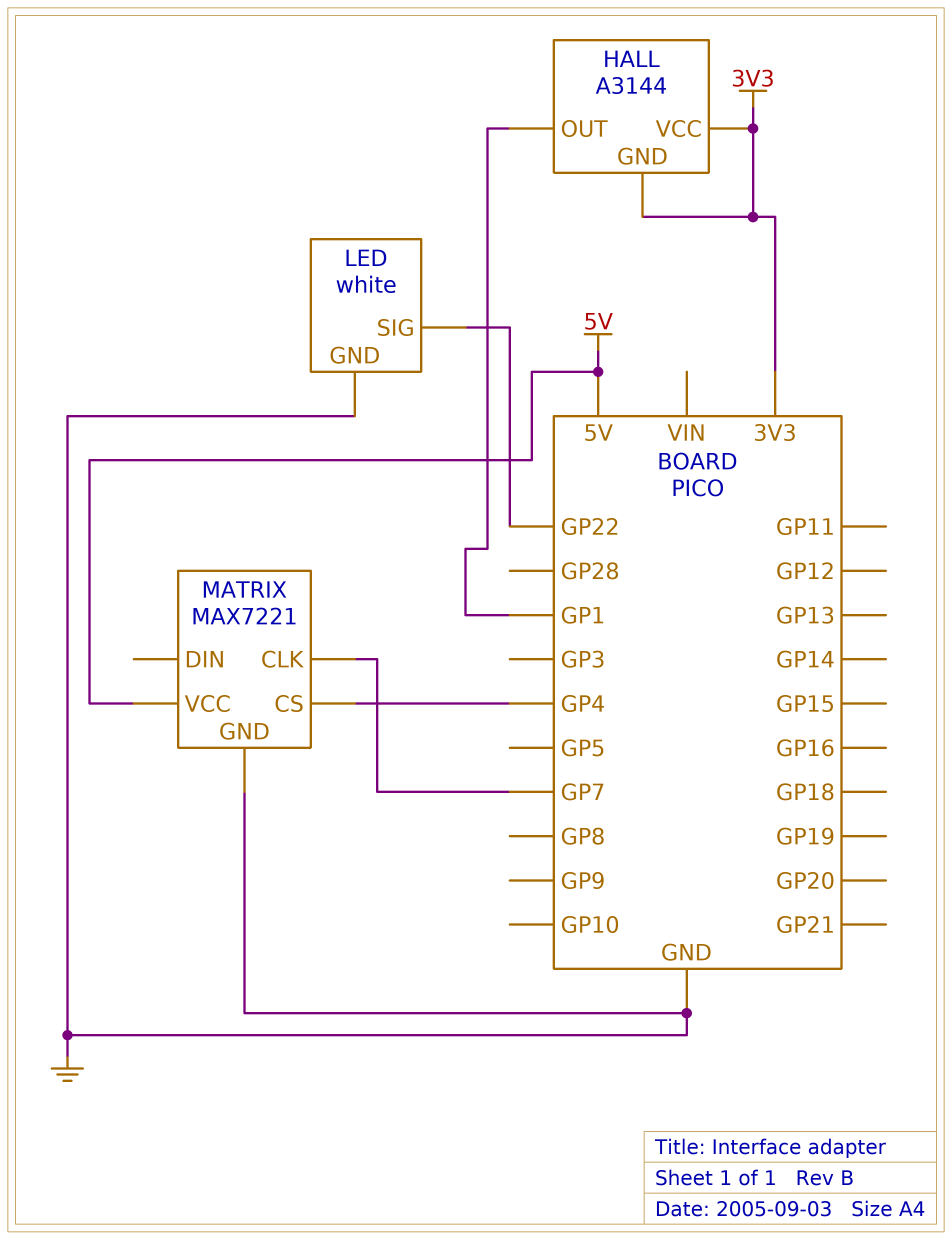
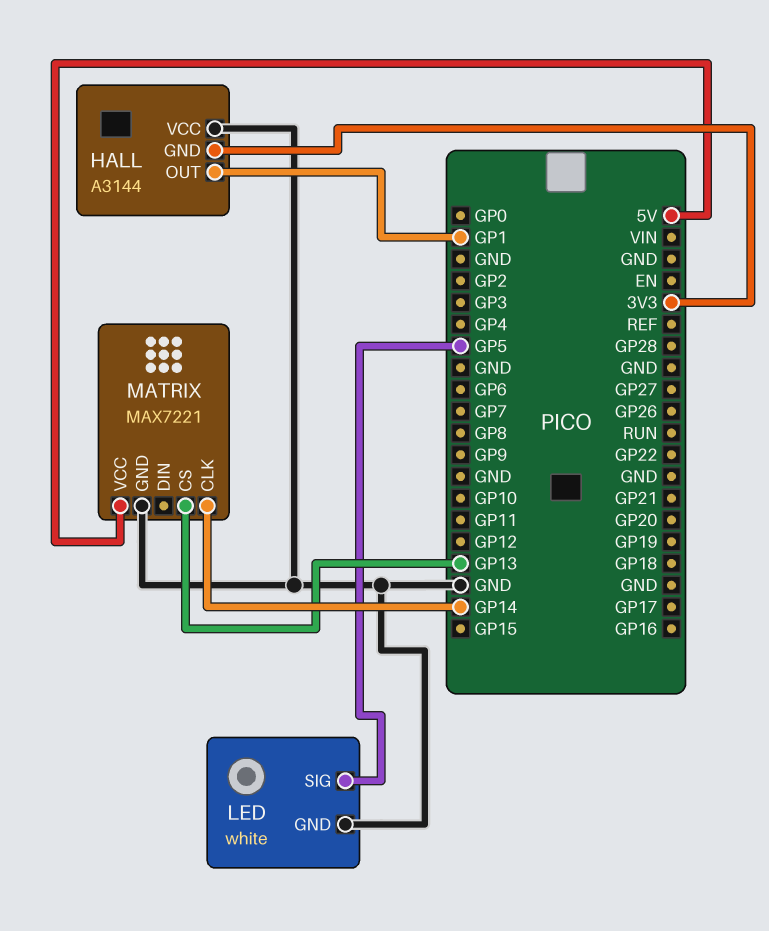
HALL pin VCC: 3V3 -> GND
LED pin SIG: GP22 -> GP5
MATRIX pin CLK: GP7 -> GP14
MATRIX pin CS: GP4 -> GP13

